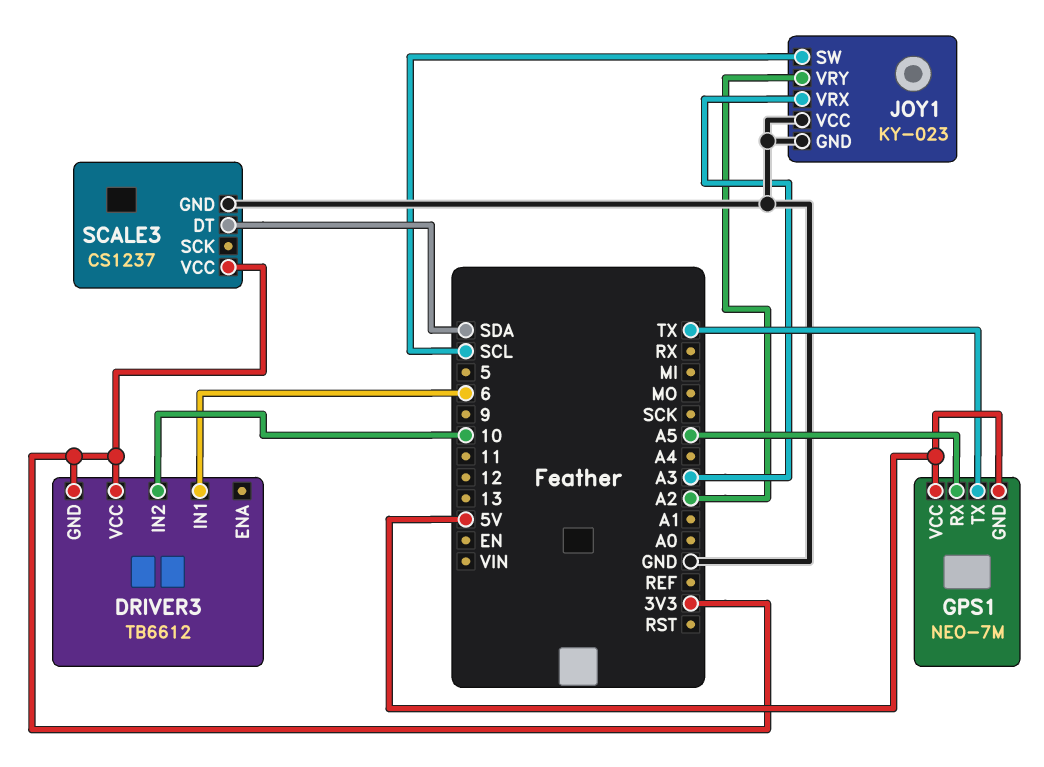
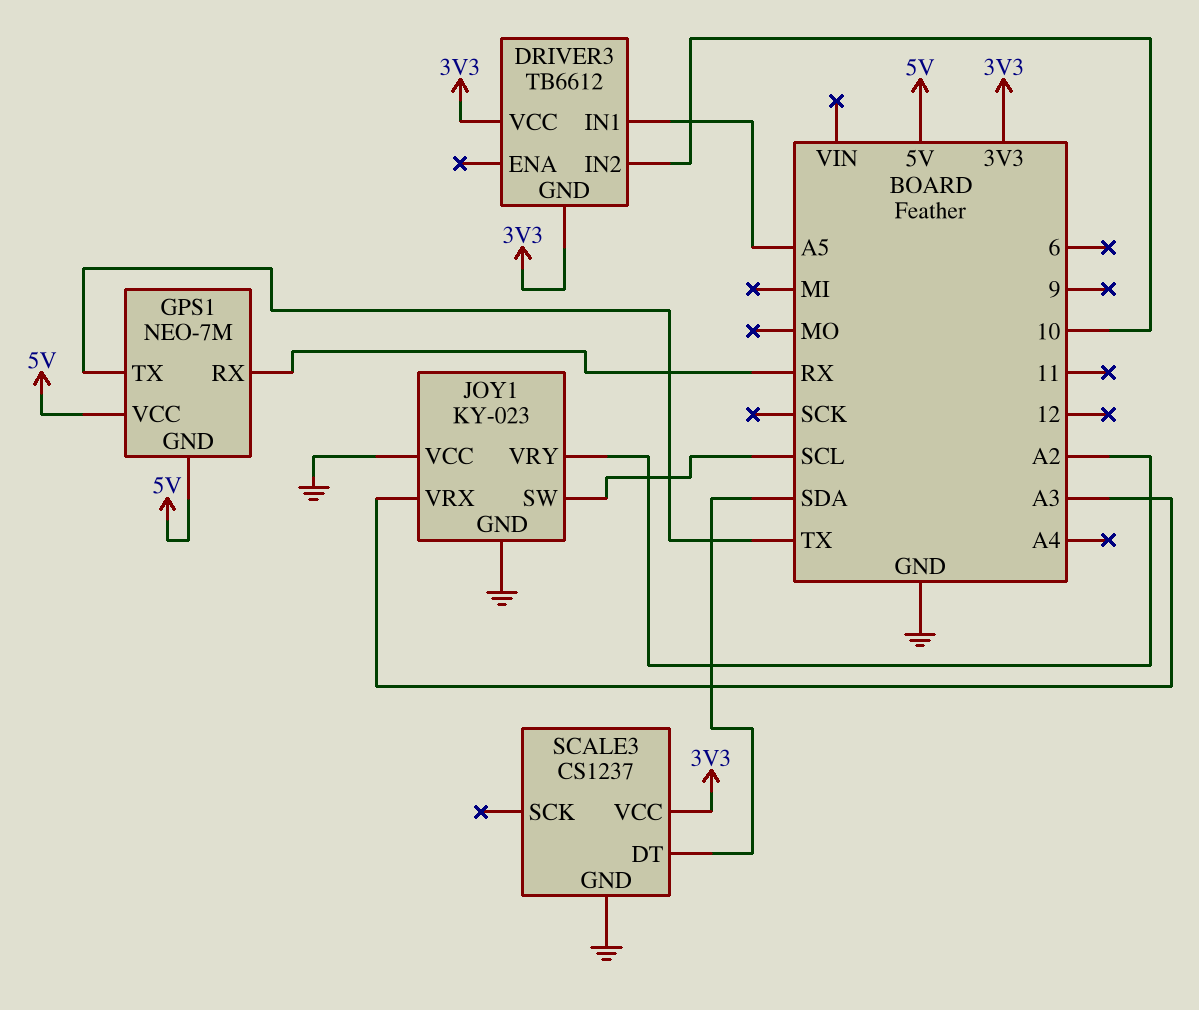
DRIVER3 pin IN1: 6 -> A5
GPS1 pin RX: A5 -> RX

